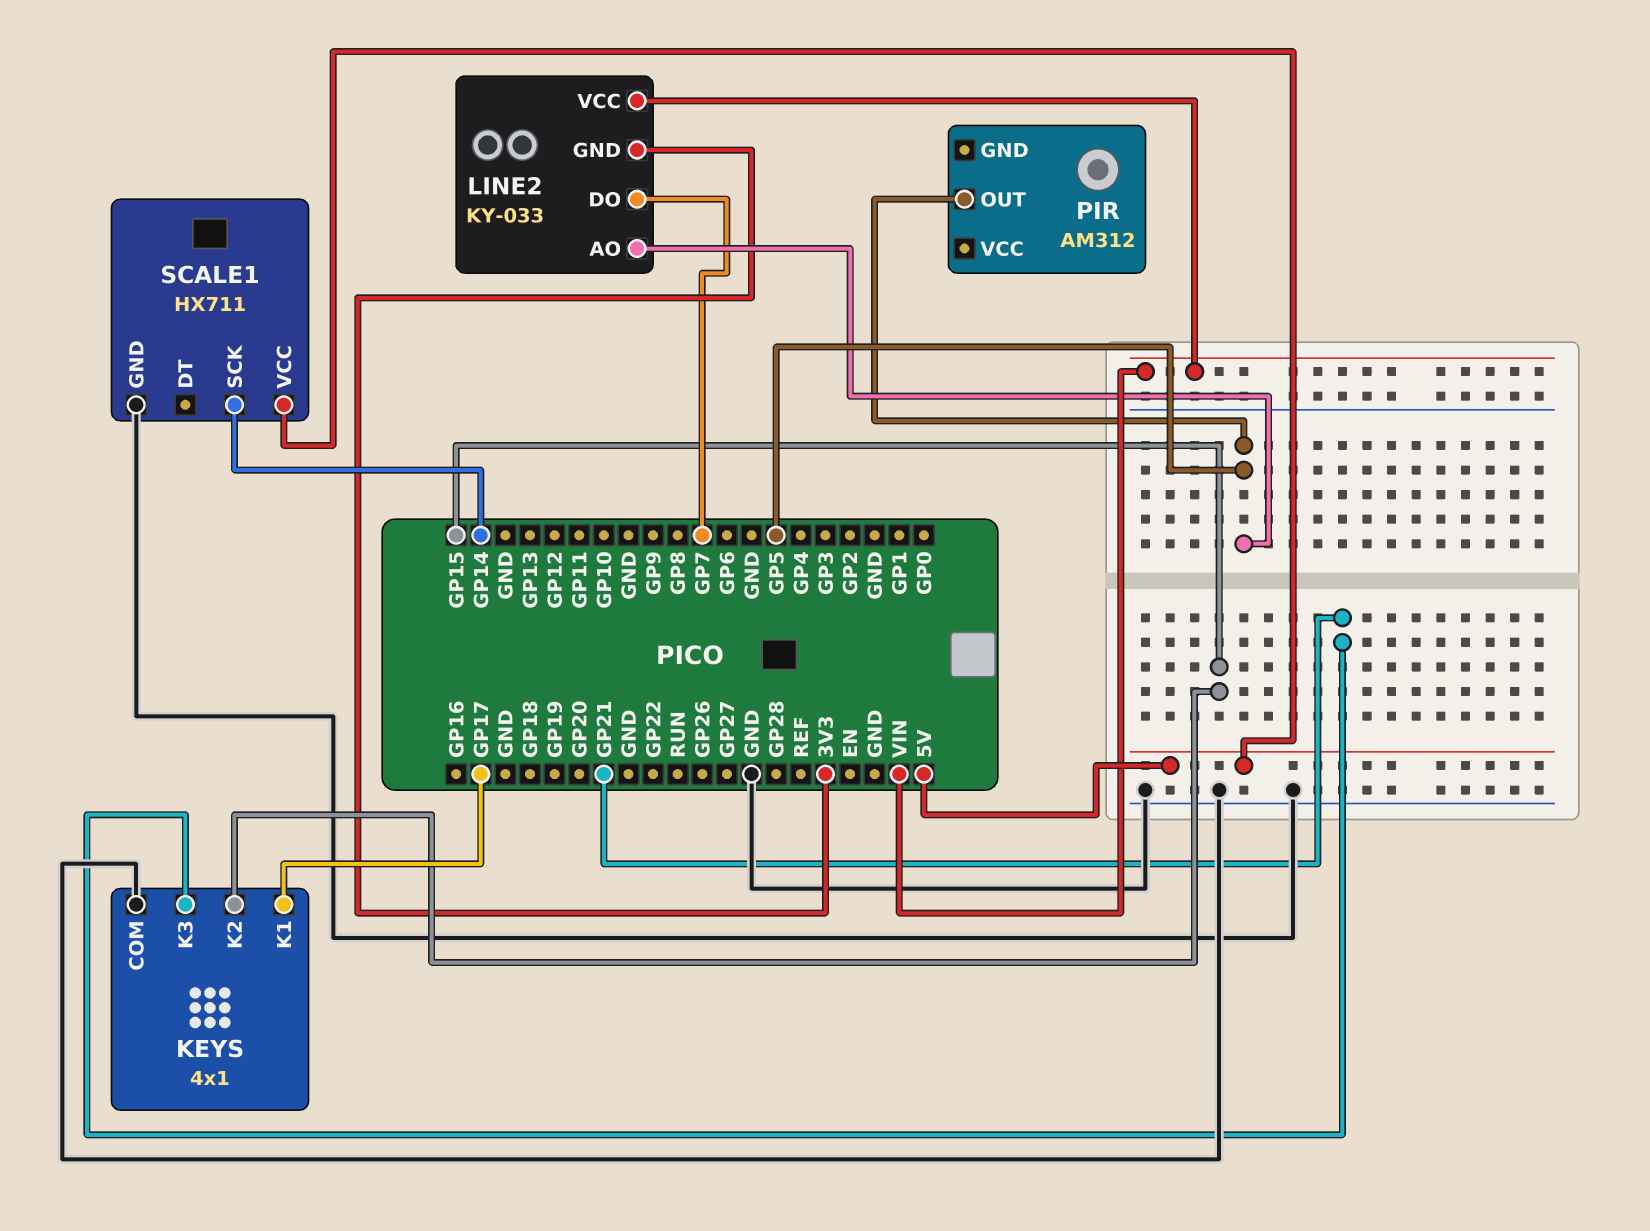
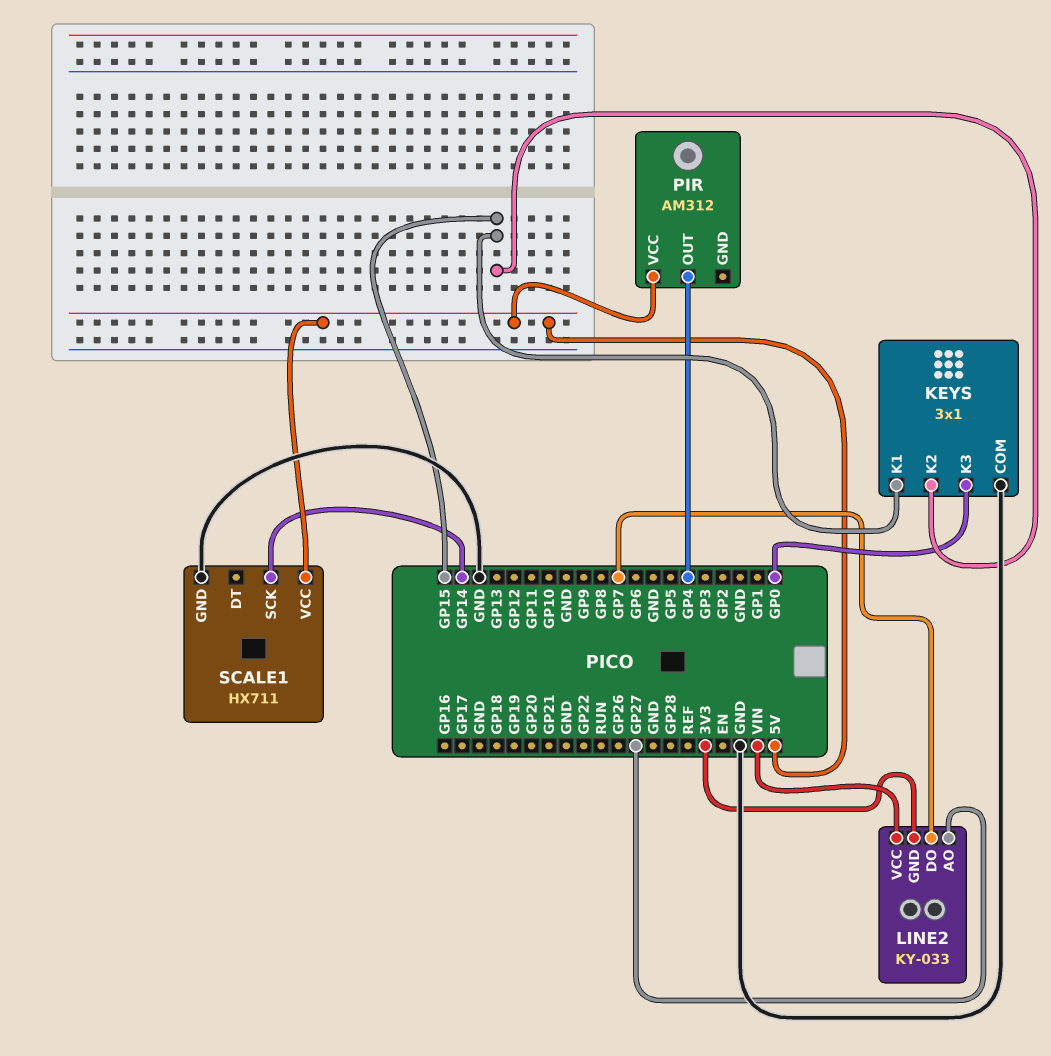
KEYS: 4x1 -> 3x1
KEYS pin K1: GP17 -> GP15
KEYS pin K3: GP21 -> GP0
LINE2 pin AO: GP5 -> GP27
PIR pin OUT: GP5 -> GP4
PIR pin VCC: none -> 5V

